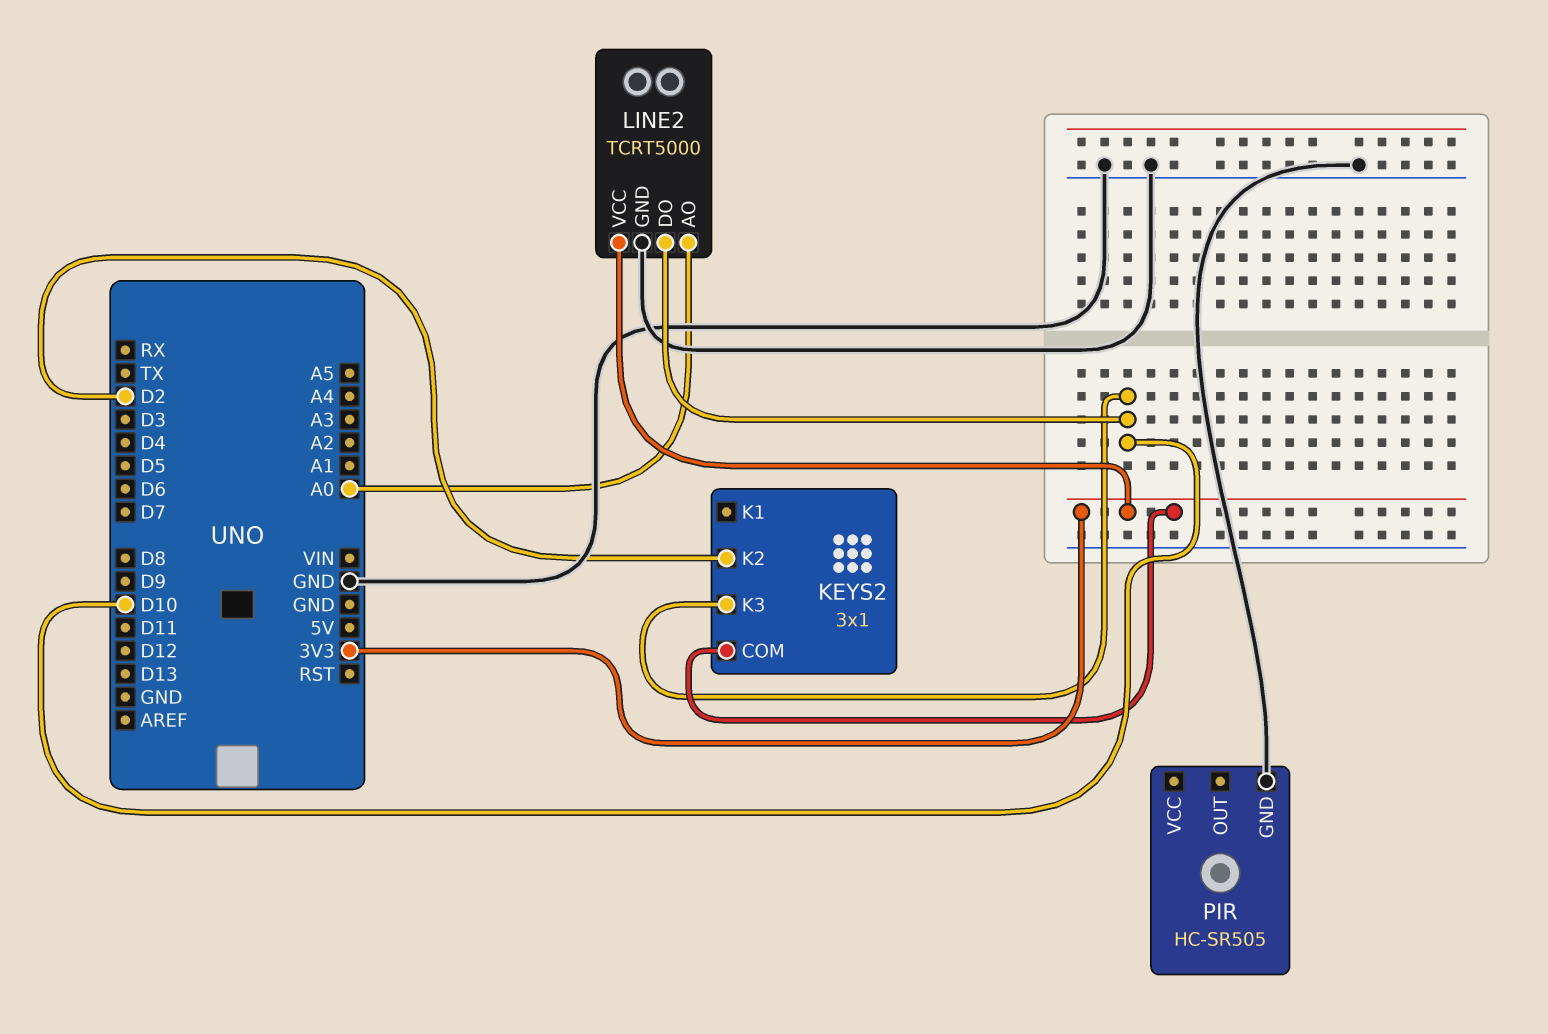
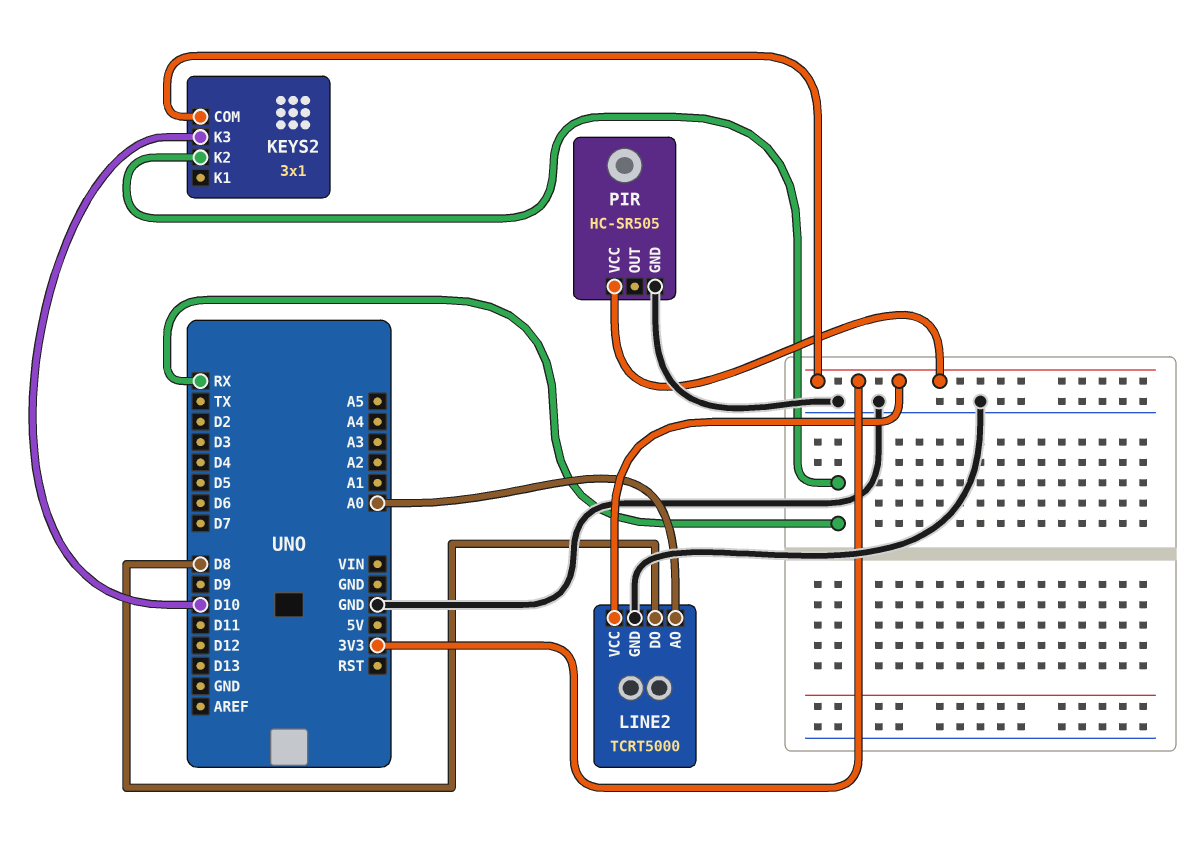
KEYS2 pin K2: D2 -> RX
LINE2 pin DO: D10 -> D8
PIR pin VCC: none -> 3V3

